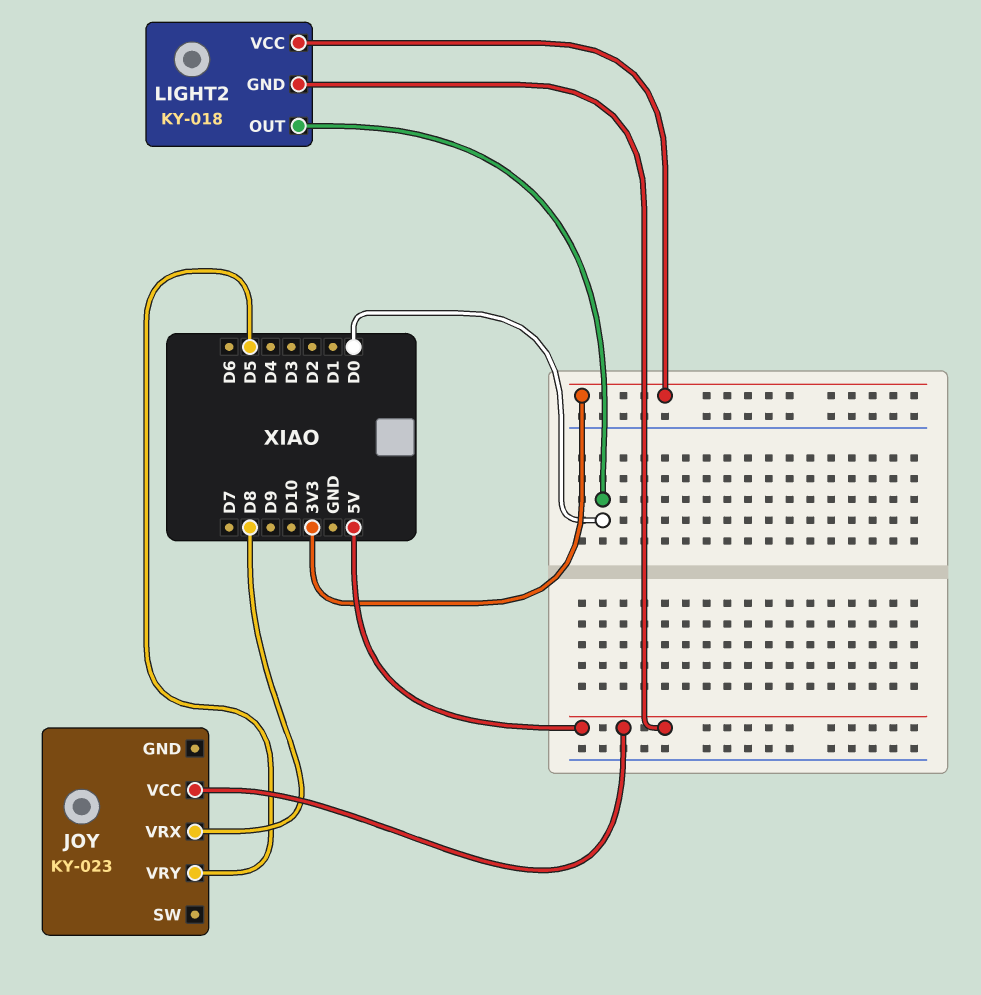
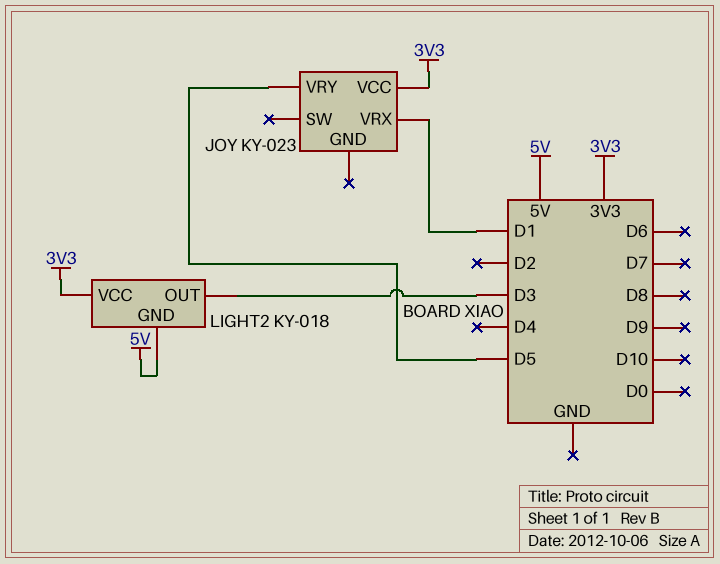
JOY pin VCC: 5V -> 3V3
JOY pin VRX: D8 -> D1
LIGHT2 pin OUT: D0 -> D3

